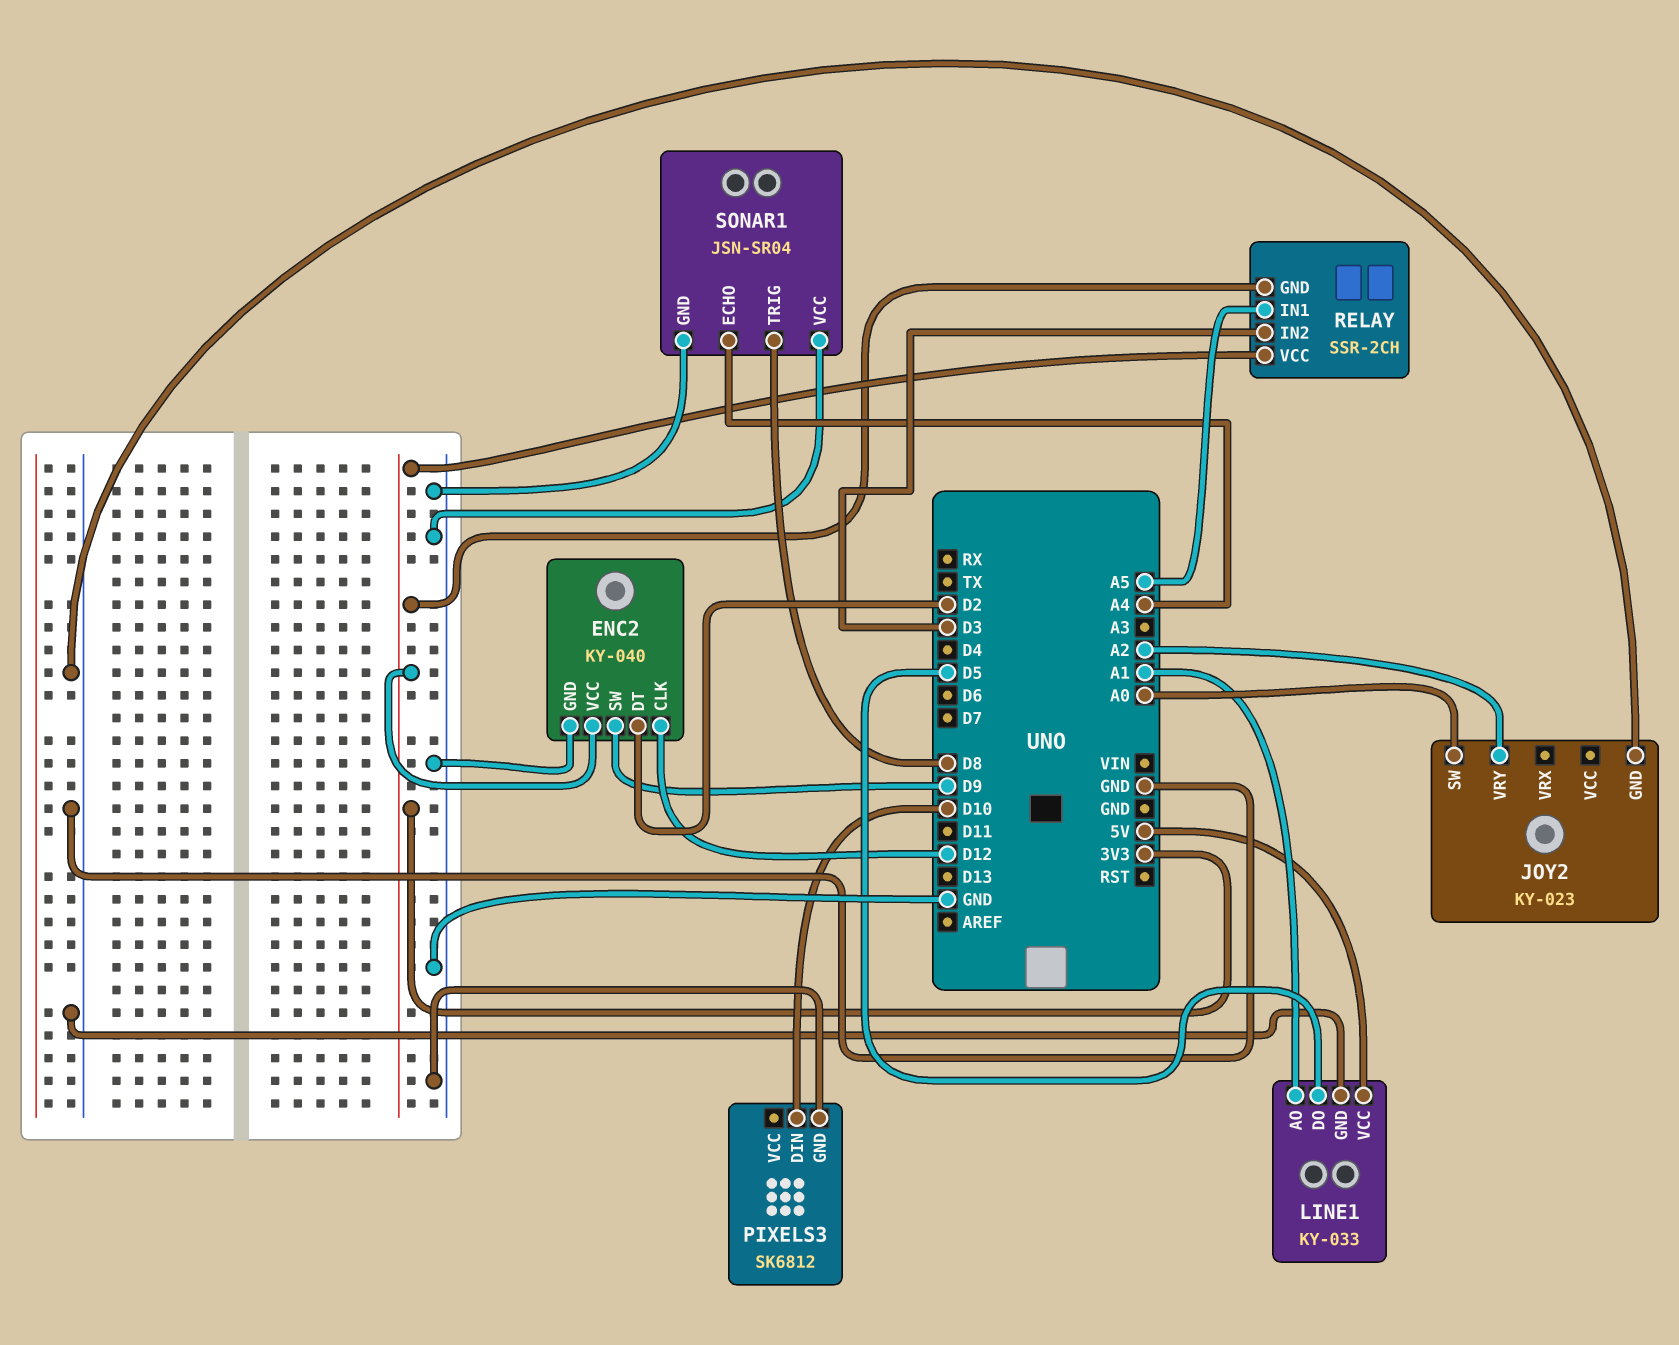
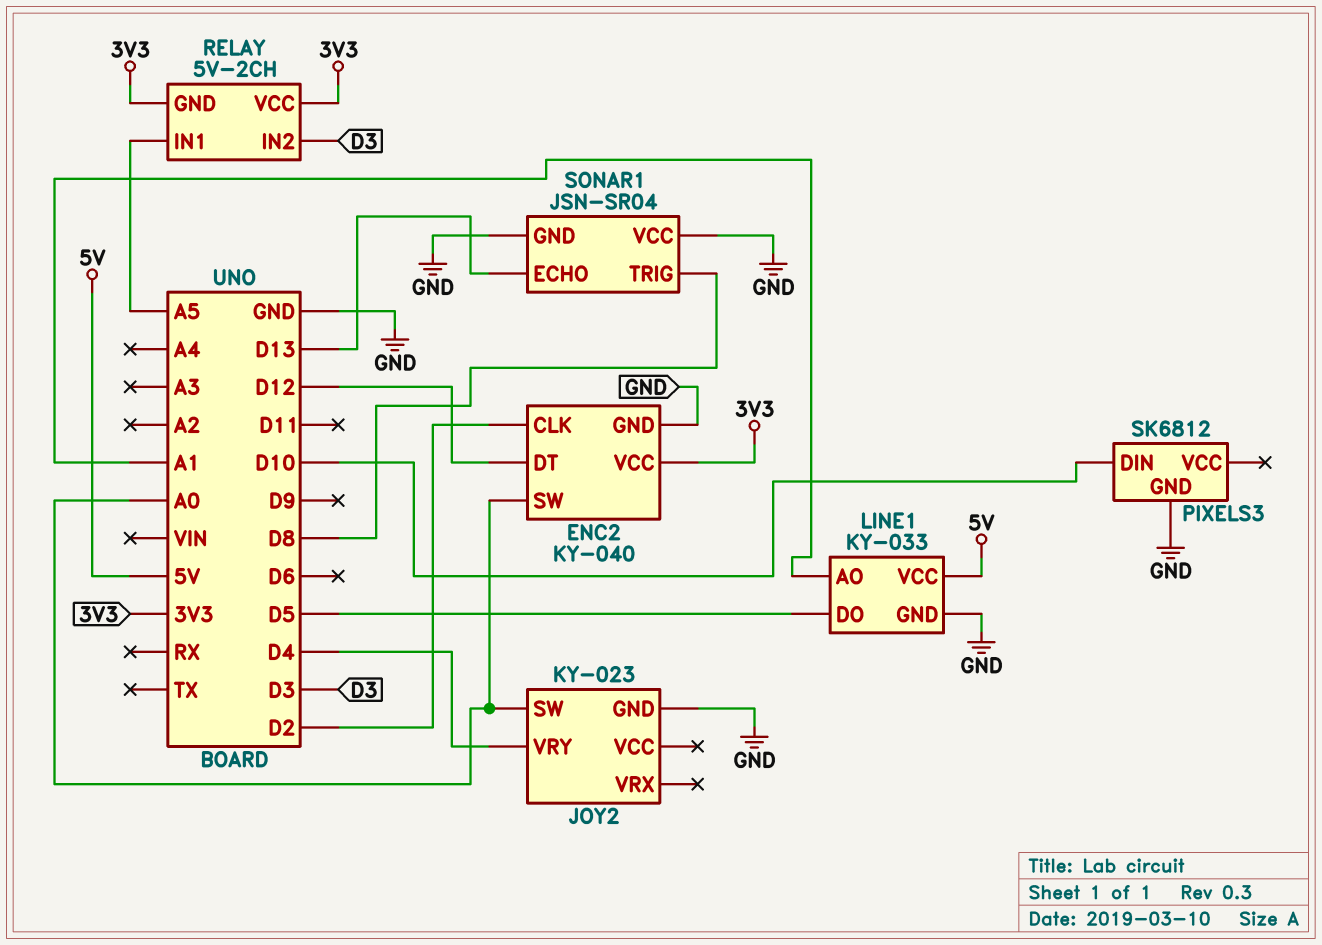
ENC2 pin CLK: D12 -> D2
ENC2 pin DT: D2 -> D12
ENC2 pin SW: D9 -> A0
JOY2 pin VRY: A2 -> D4
RELAY: SSR-2CH -> 5V-2CH
SONAR1 pin ECHO: A4 -> D13

